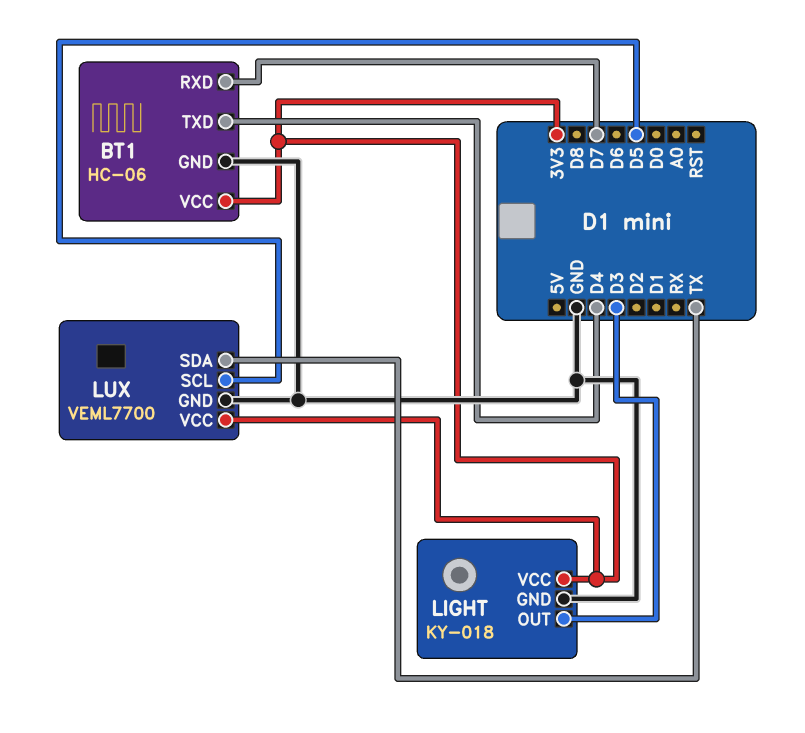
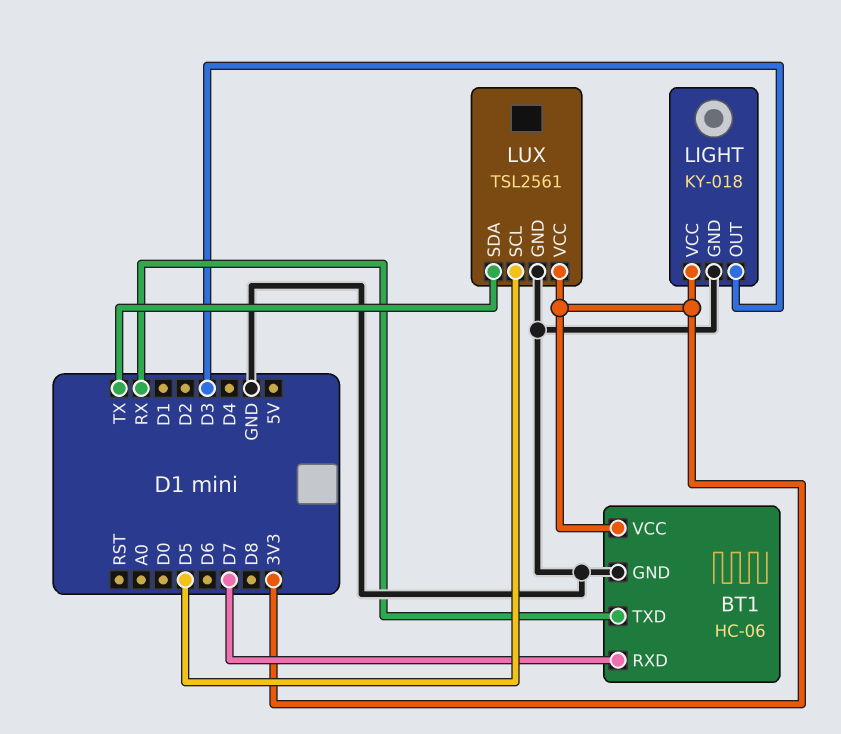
BT1 pin TXD: D4 -> RX
LUX: VEML7700 -> TSL2561

